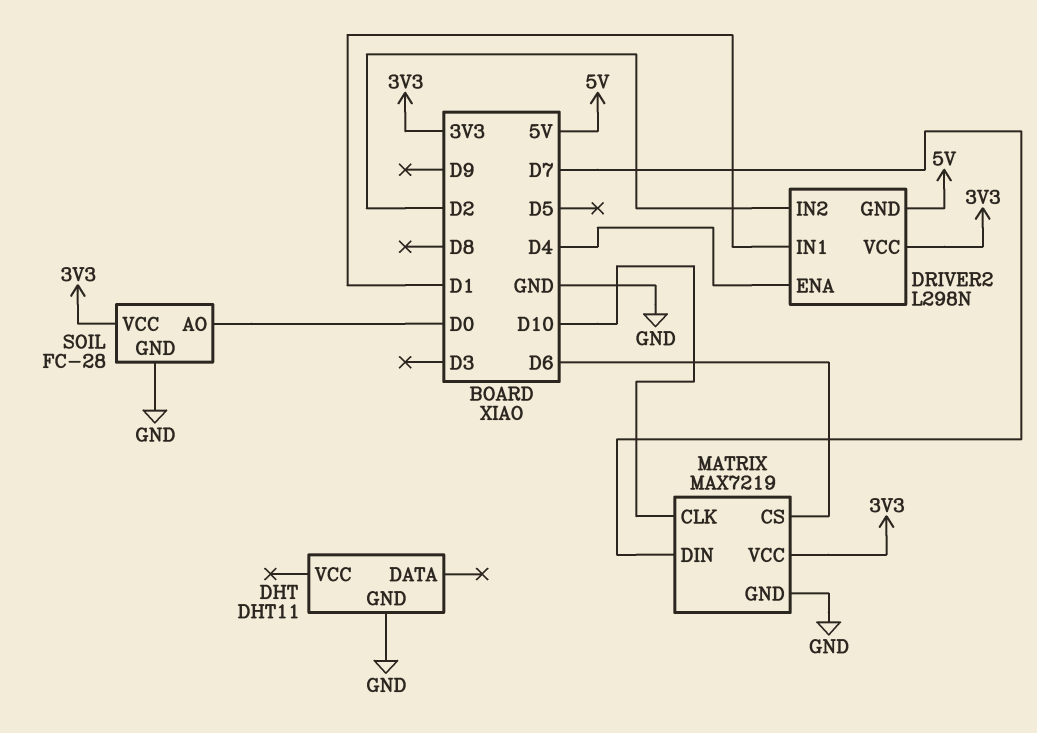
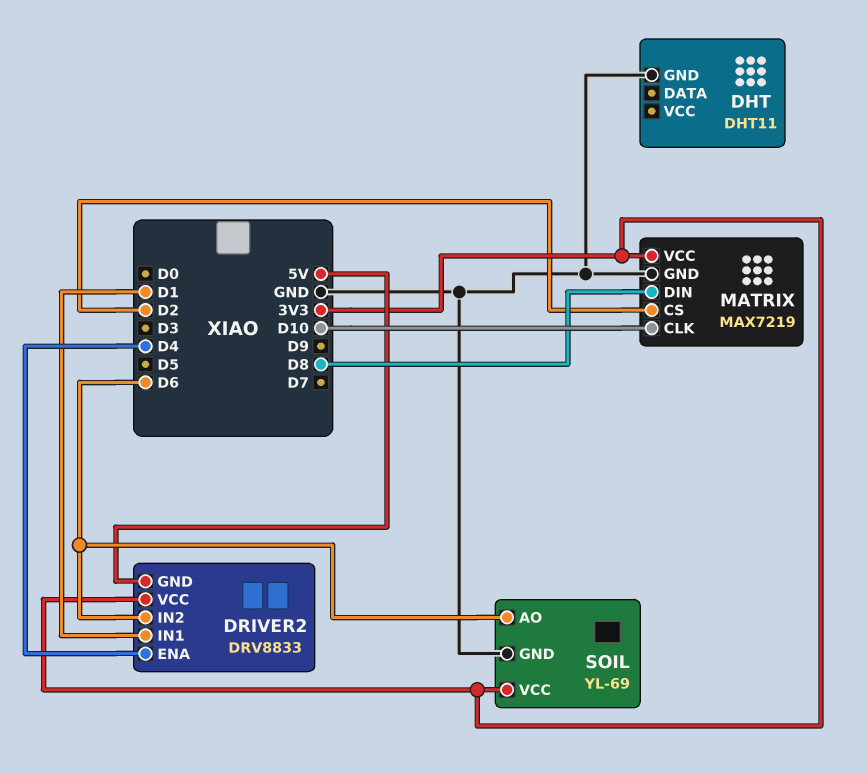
DRIVER2: L298N -> DRV8833
DRIVER2 pin IN2: D2 -> D6
MATRIX pin CS: D6 -> D2
MATRIX pin DIN: D7 -> D8
SOIL: FC-28 -> YL-69
SOIL pin AO: D0 -> D6

